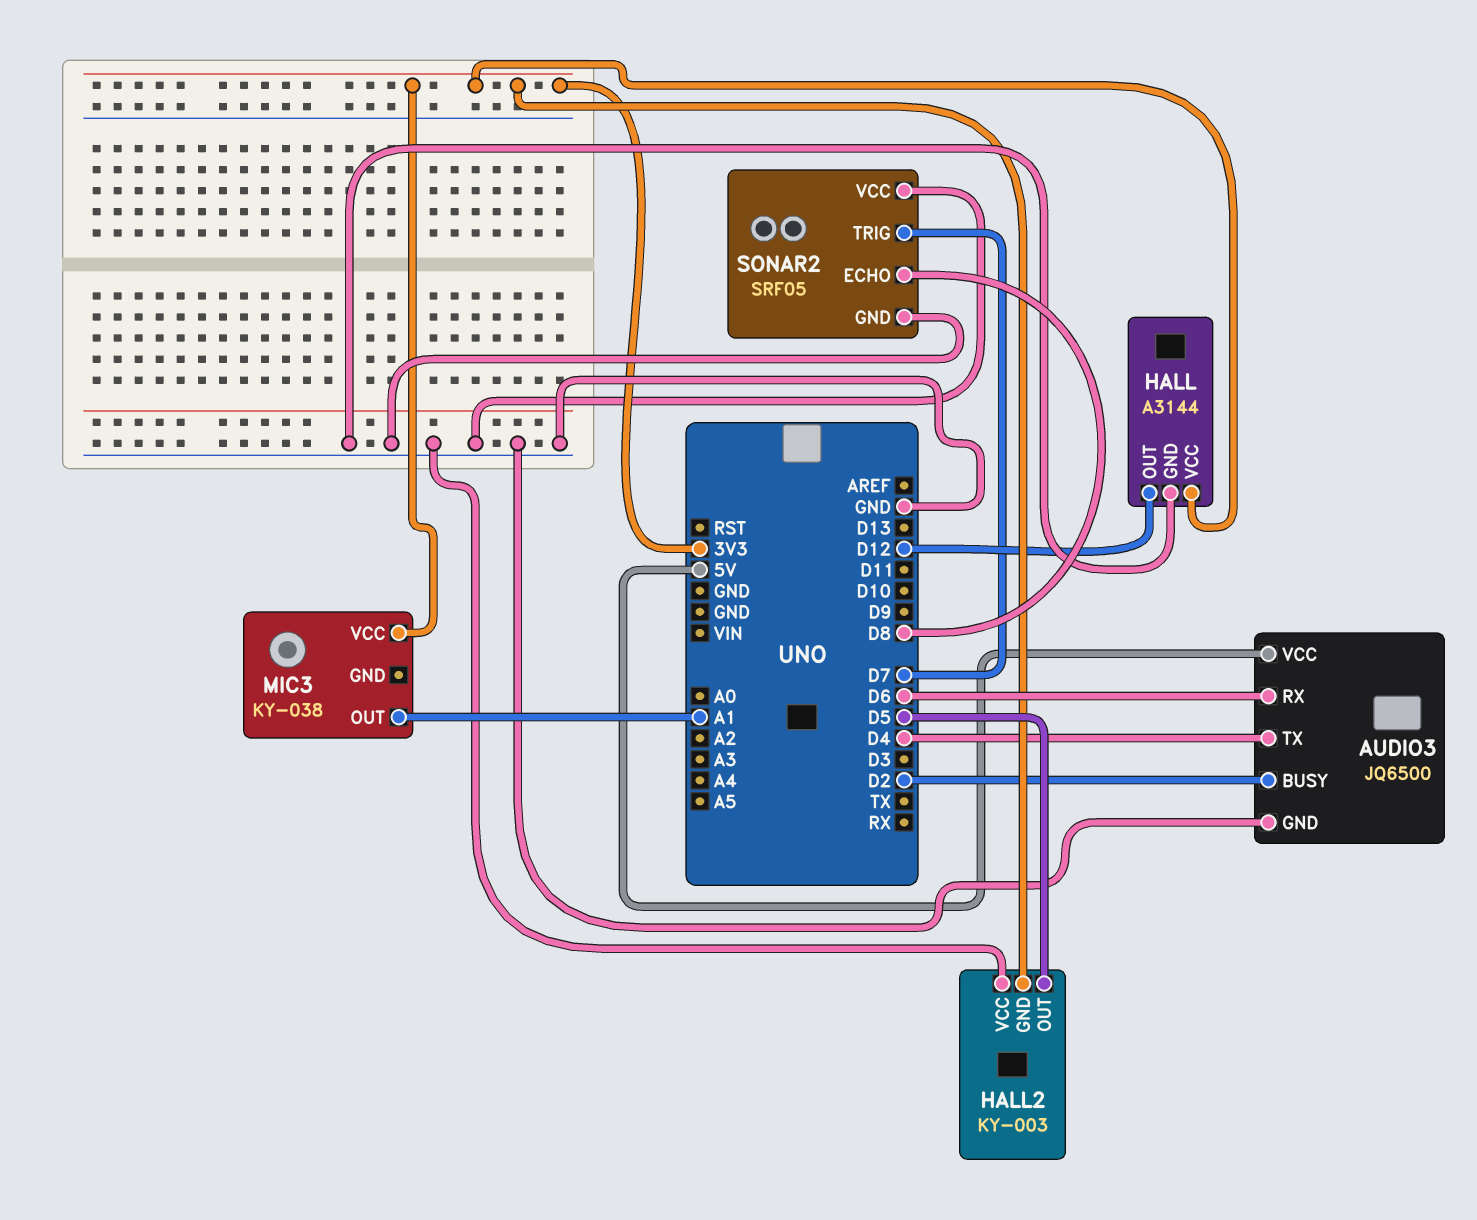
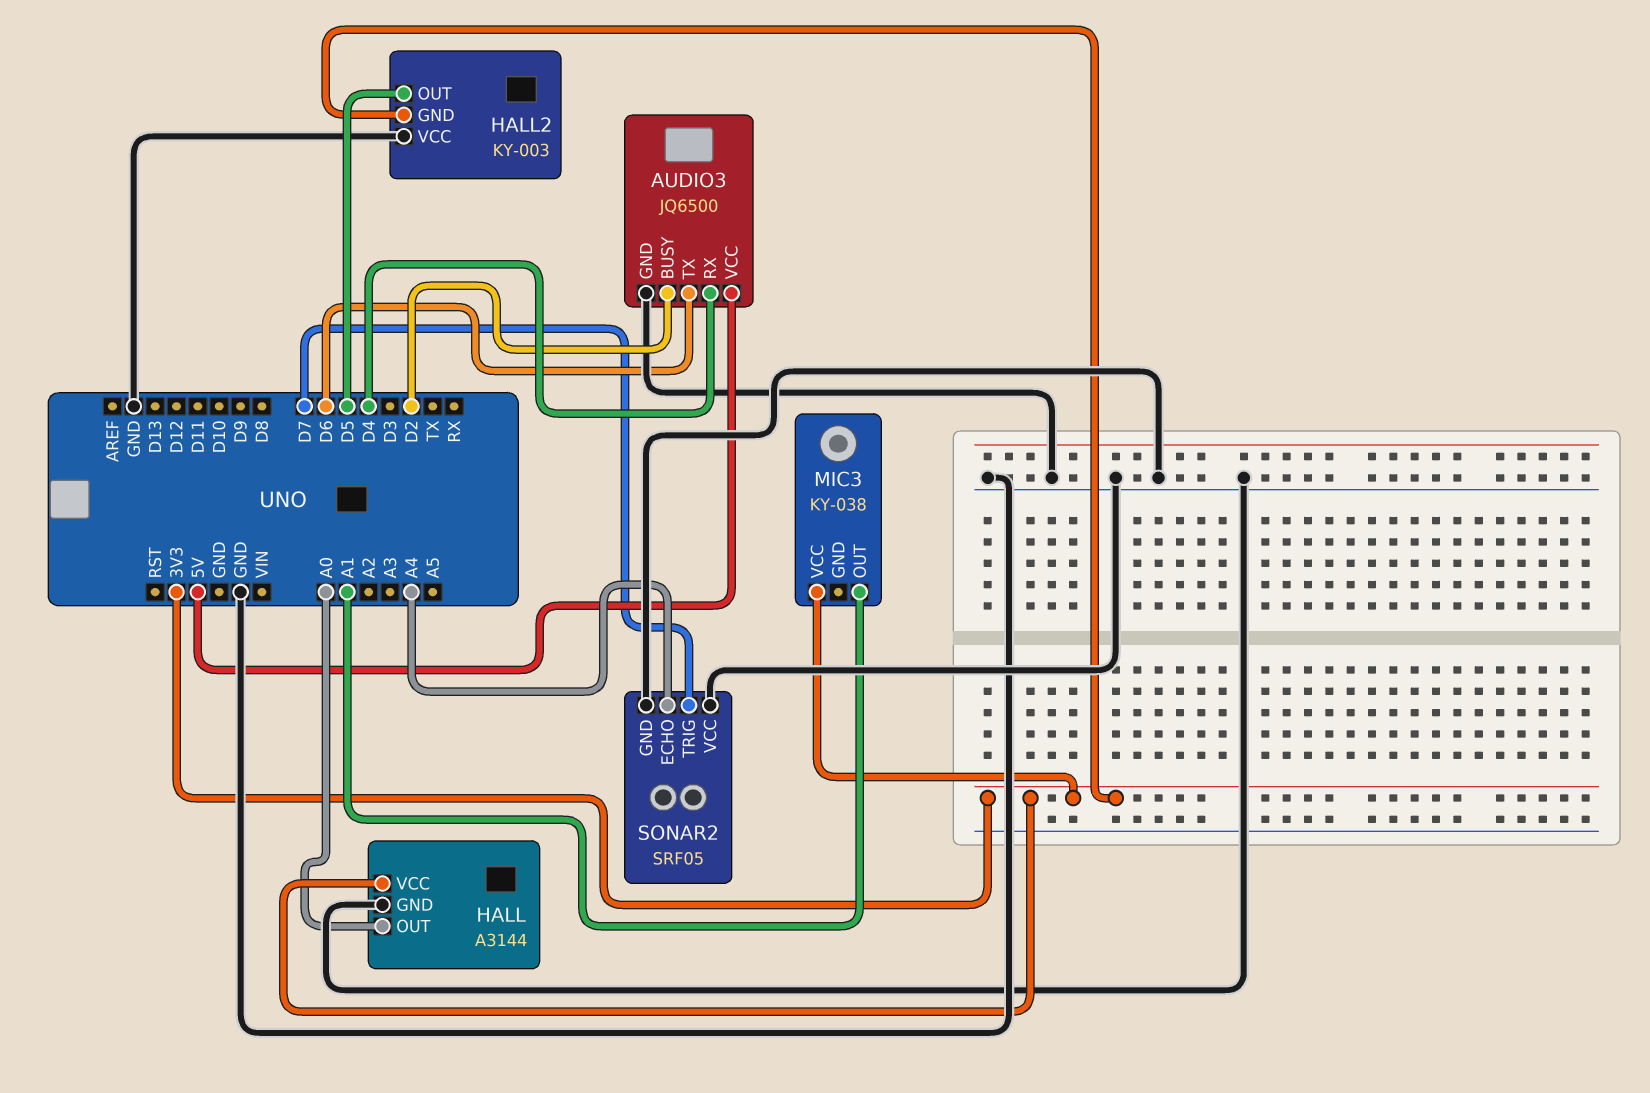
AUDIO3 pin RX: D6 -> D4
AUDIO3 pin TX: D4 -> D6
HALL pin OUT: D12 -> A0
SONAR2 pin ECHO: D8 -> A4

